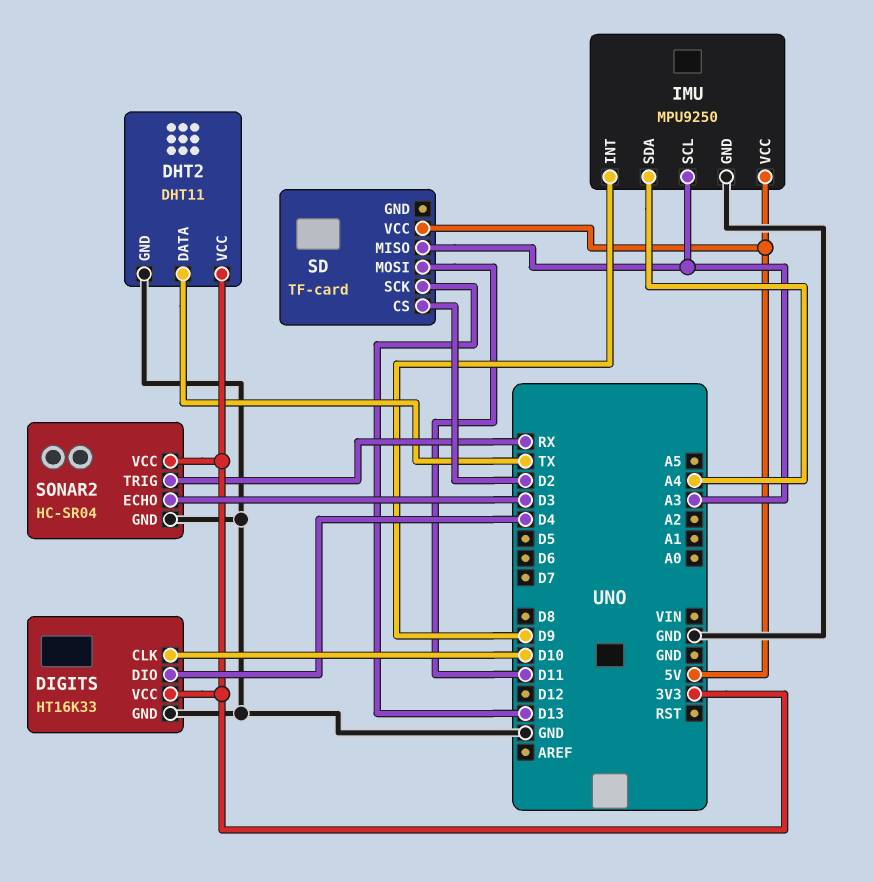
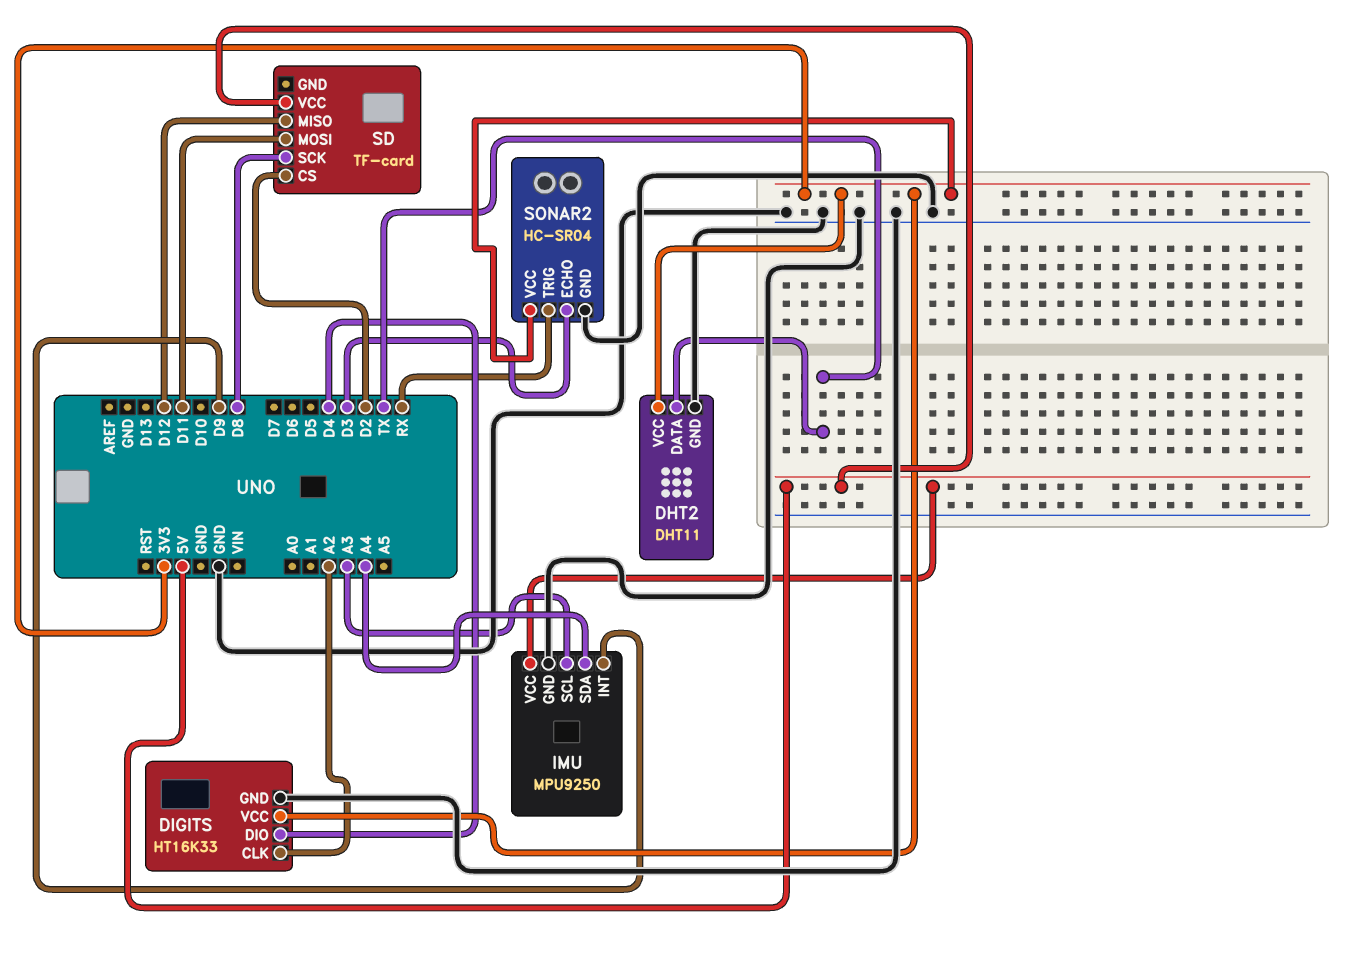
DIGITS pin CLK: D10 -> A2
SD pin MISO: A3 -> D12
SD pin SCK: D13 -> D8

